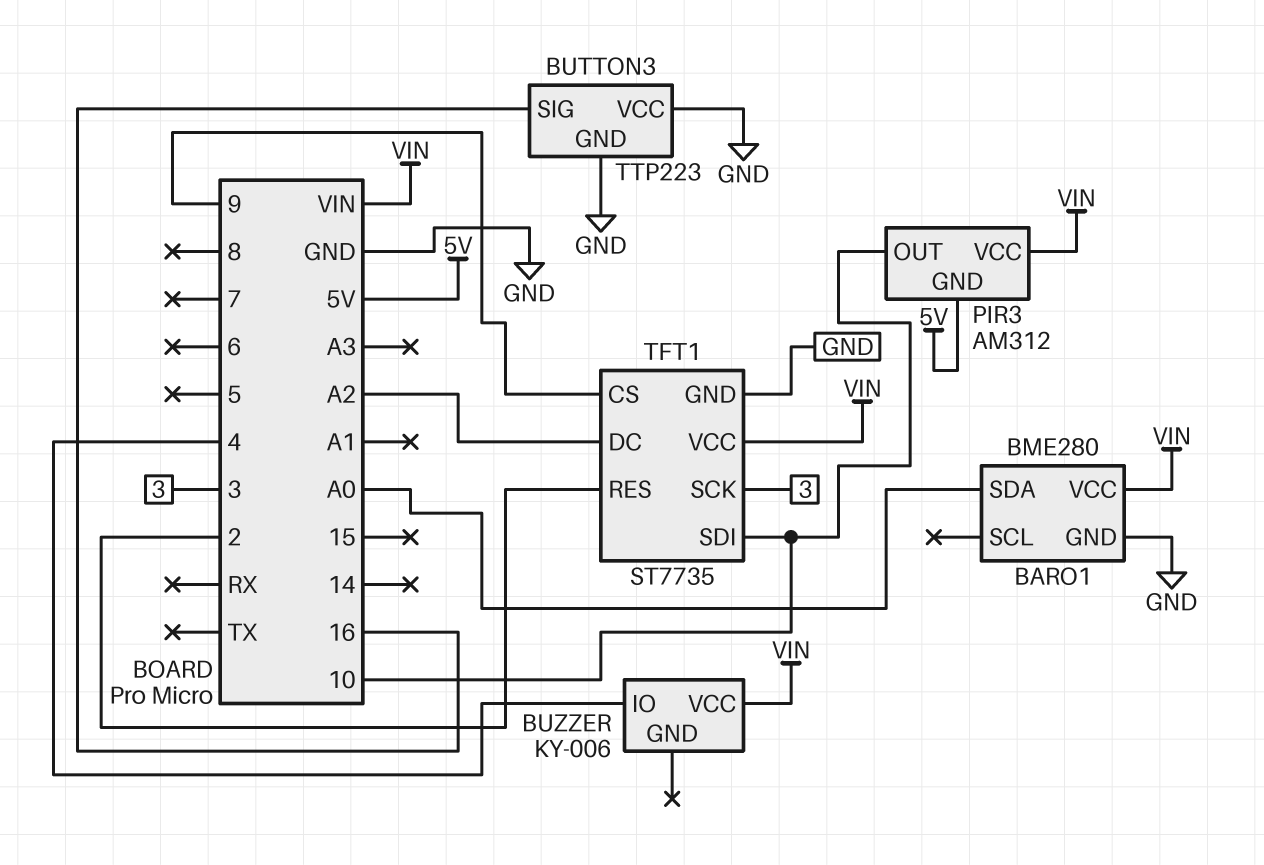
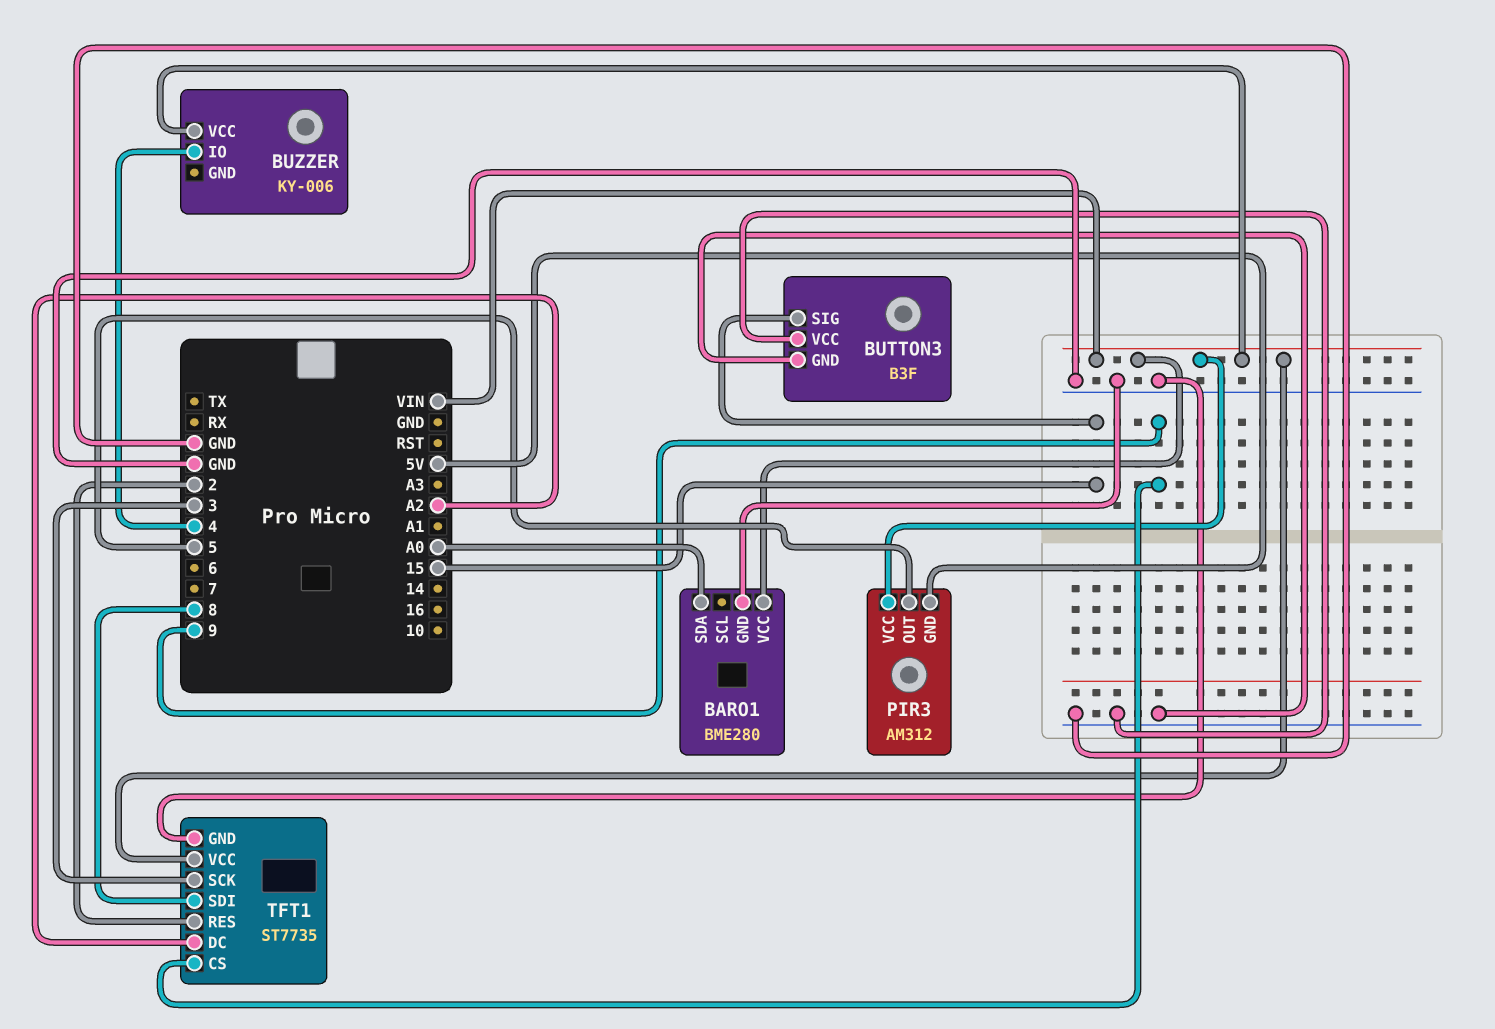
BUTTON3: TTP223 -> B3F
BUTTON3 pin SIG: 16 -> 15
PIR3 pin OUT: 10 -> 5
TFT1 pin SDI: 10 -> 8

